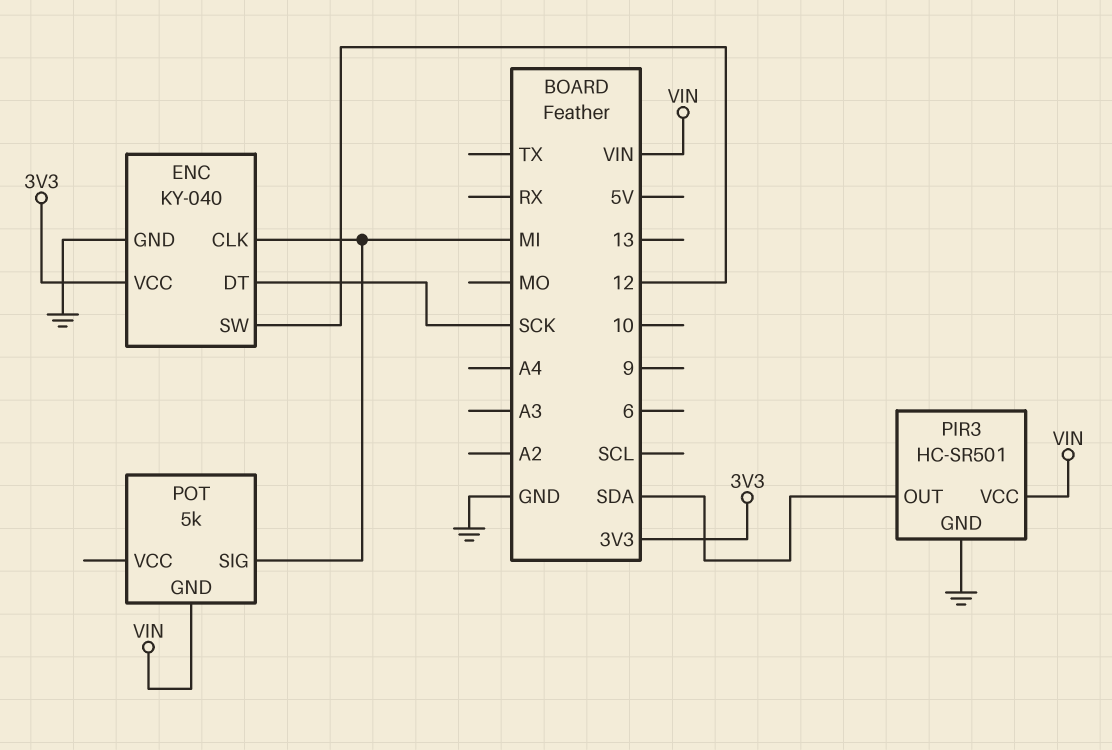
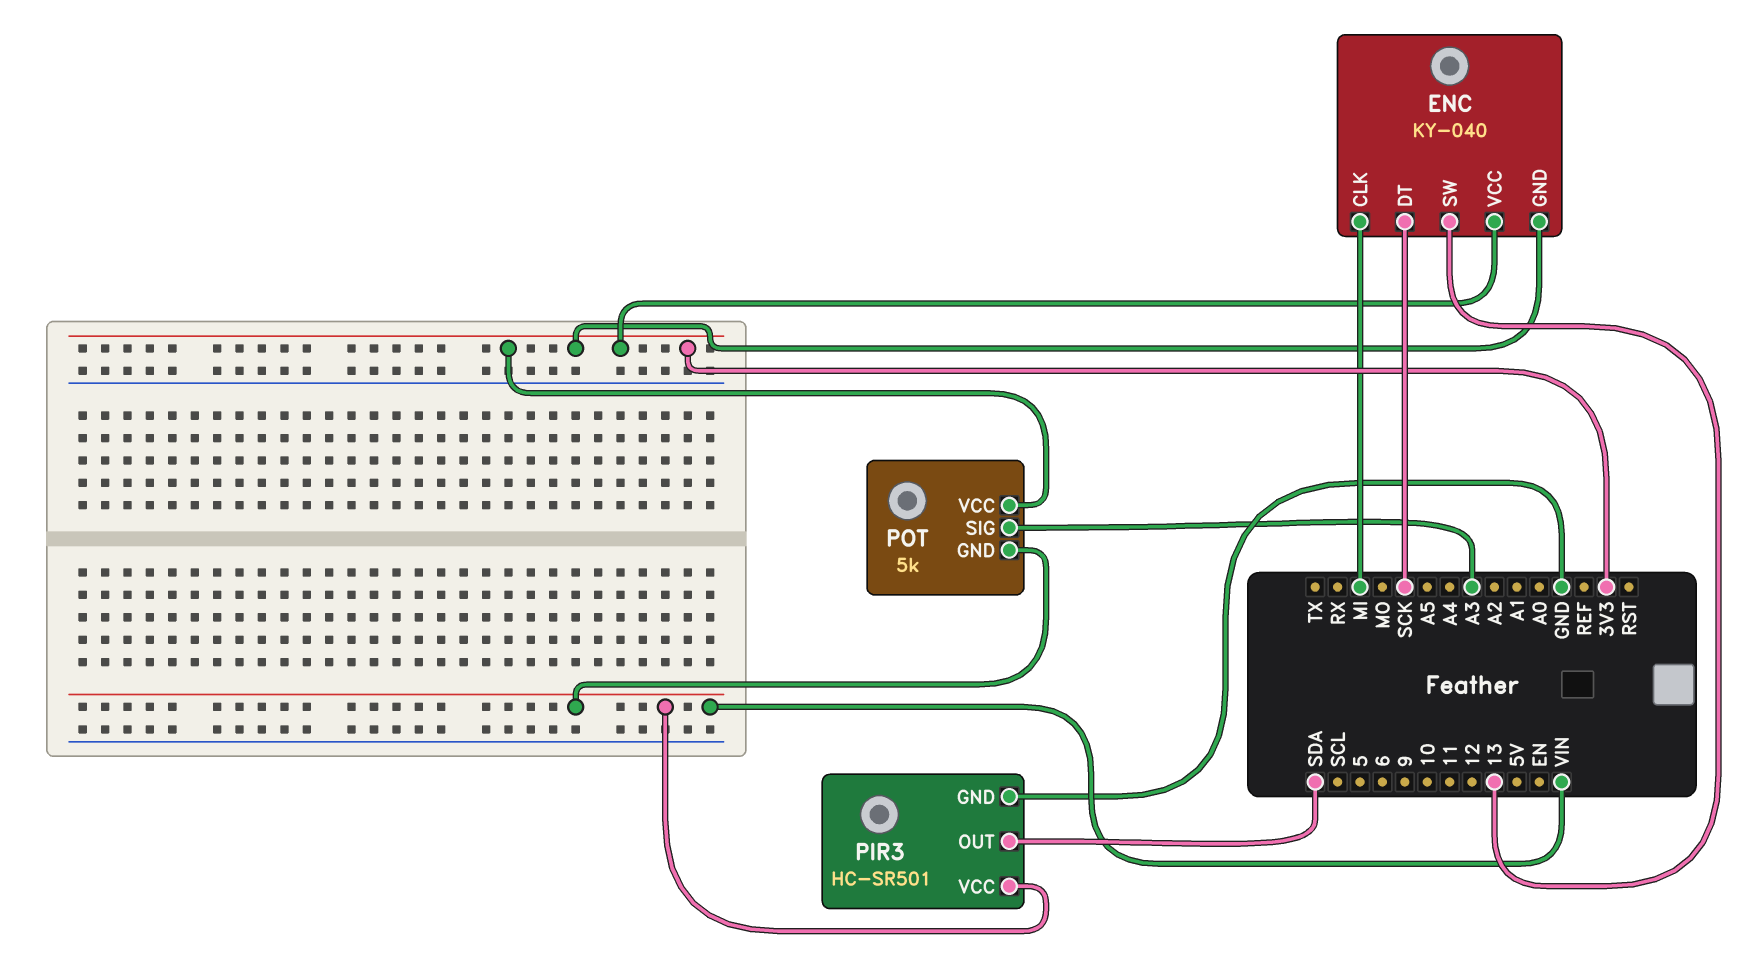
ENC pin GND: GND -> 3V3
ENC pin SW: 12 -> 13
POT pin SIG: MI -> A3
POT pin VCC: none -> 3V3

